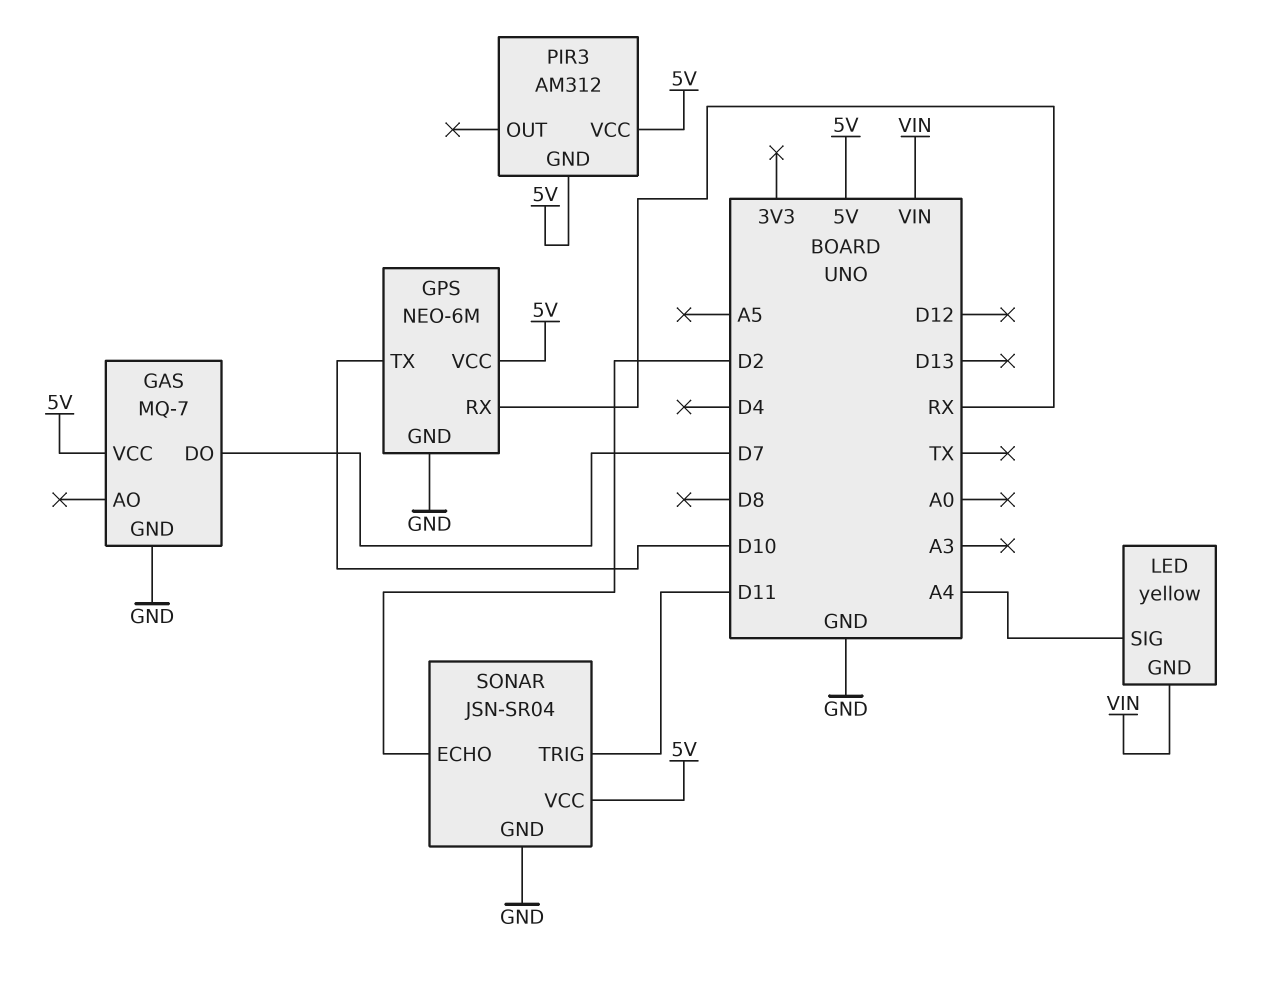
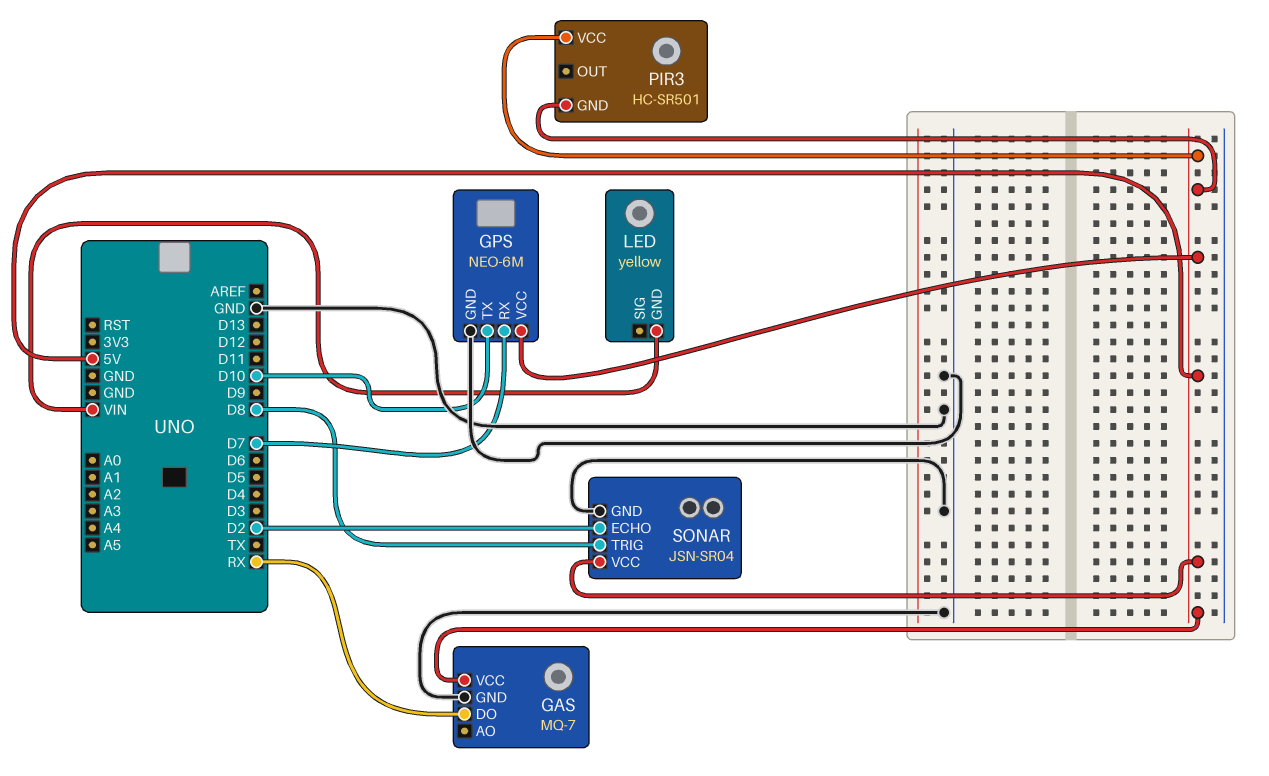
GAS pin DO: D7 -> RX
GPS pin RX: RX -> D7
LED pin SIG: A4 -> none
PIR3: AM312 -> HC-SR501
SONAR pin TRIG: D11 -> D8

